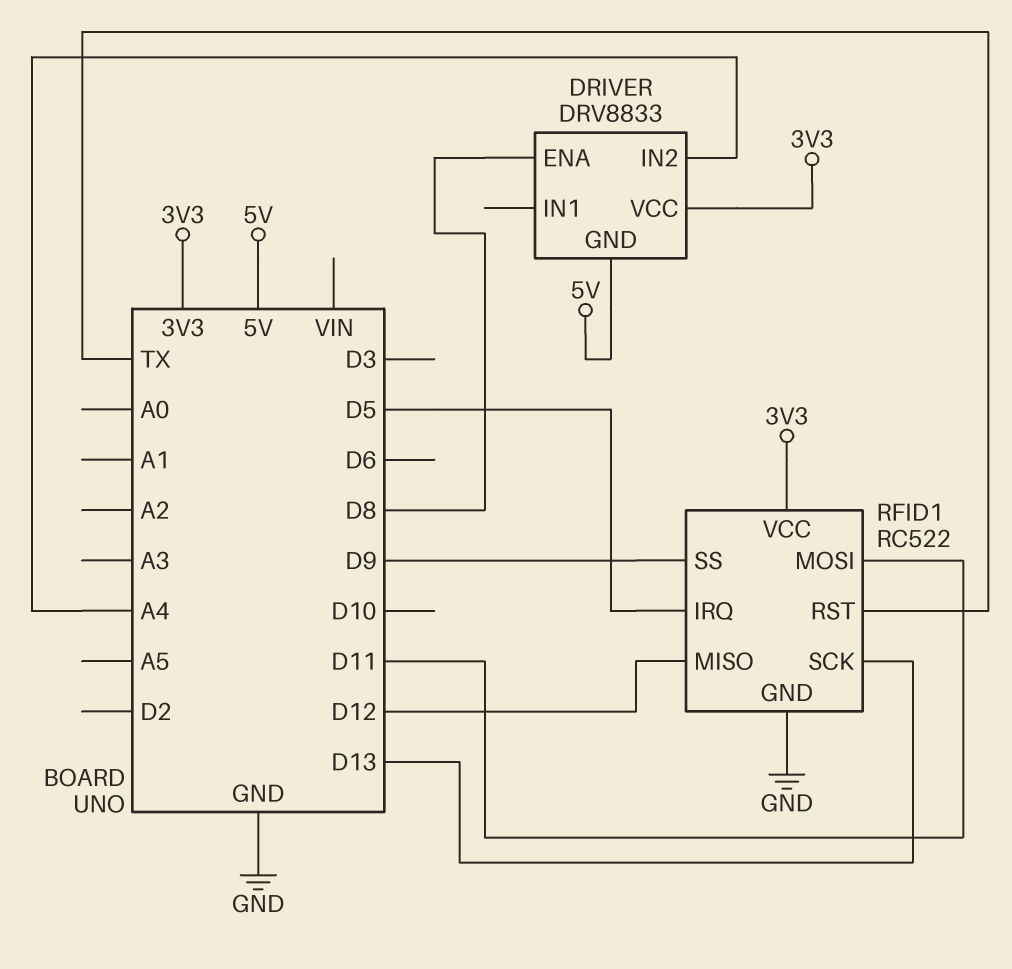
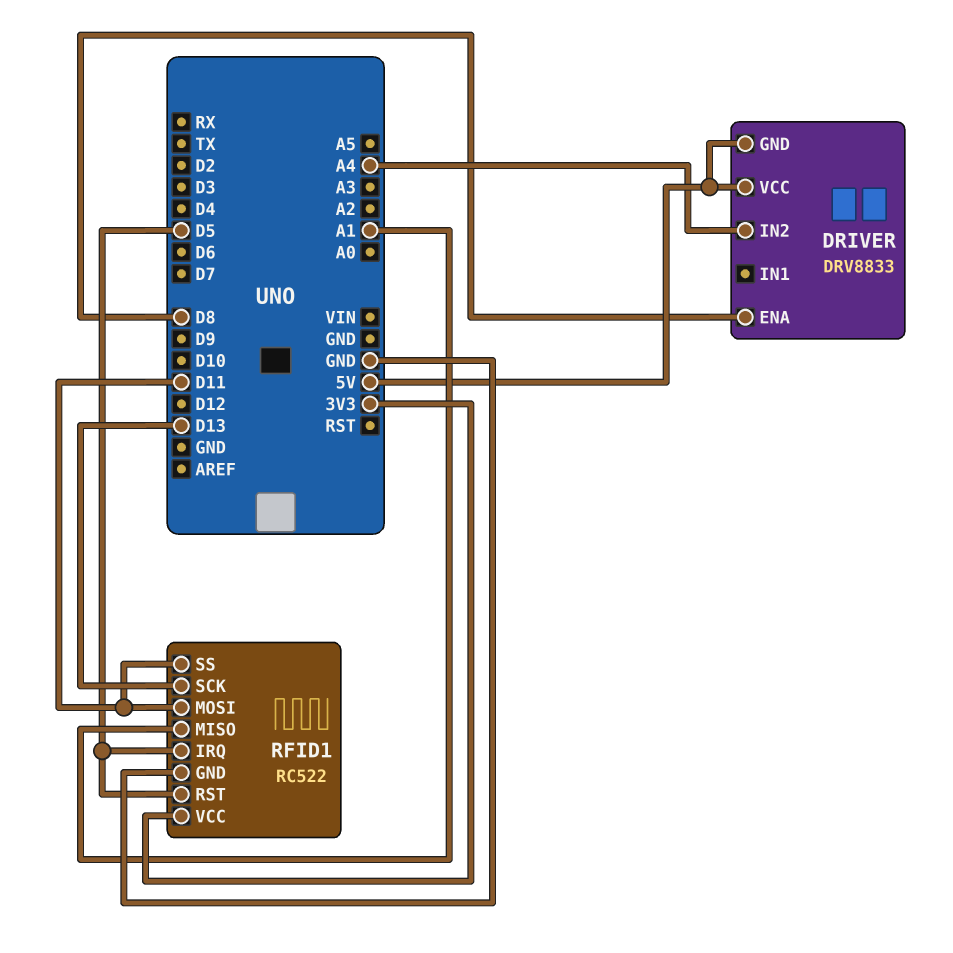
DRIVER pin VCC: 3V3 -> 5V
RFID1 pin MISO: D12 -> A1
RFID1 pin RST: TX -> D5
RFID1 pin SS: D9 -> D11

